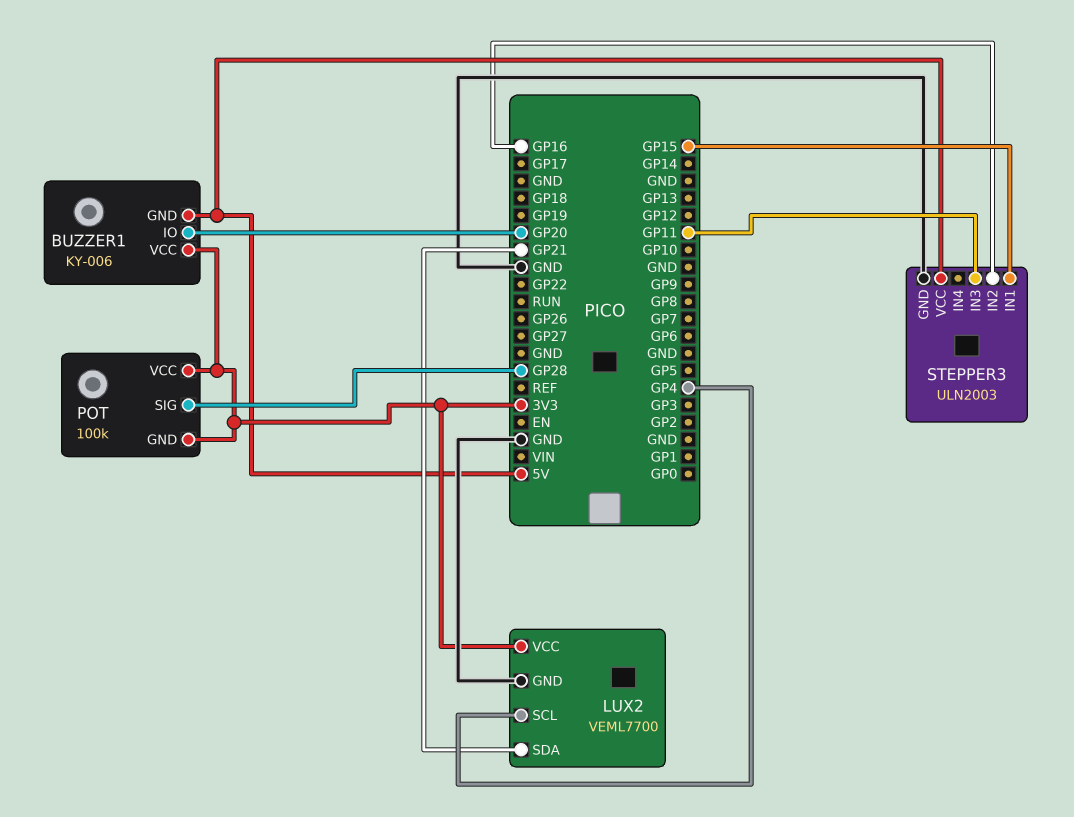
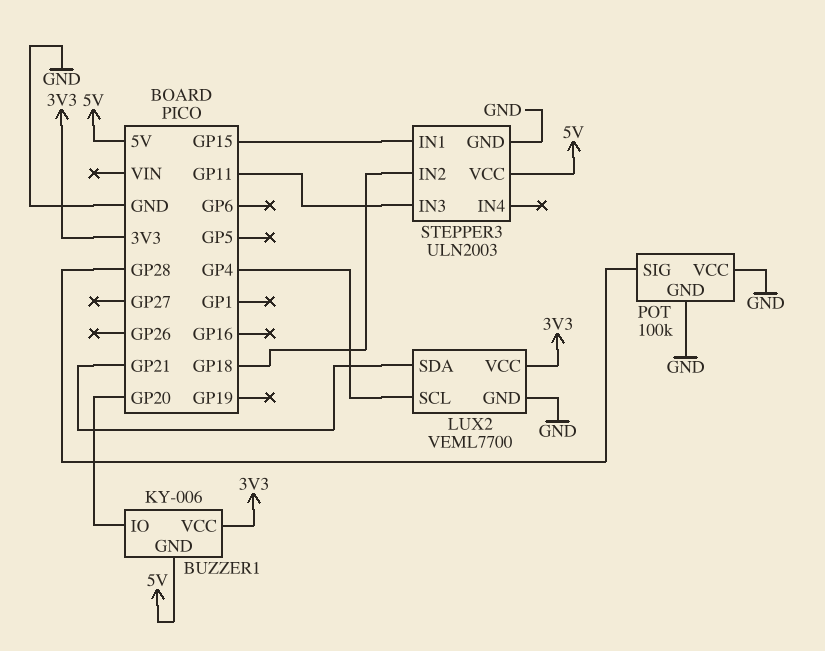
POT pin GND: 3V3 -> GND
POT pin VCC: 3V3 -> GND
STEPPER3 pin IN2: GP16 -> GP18

